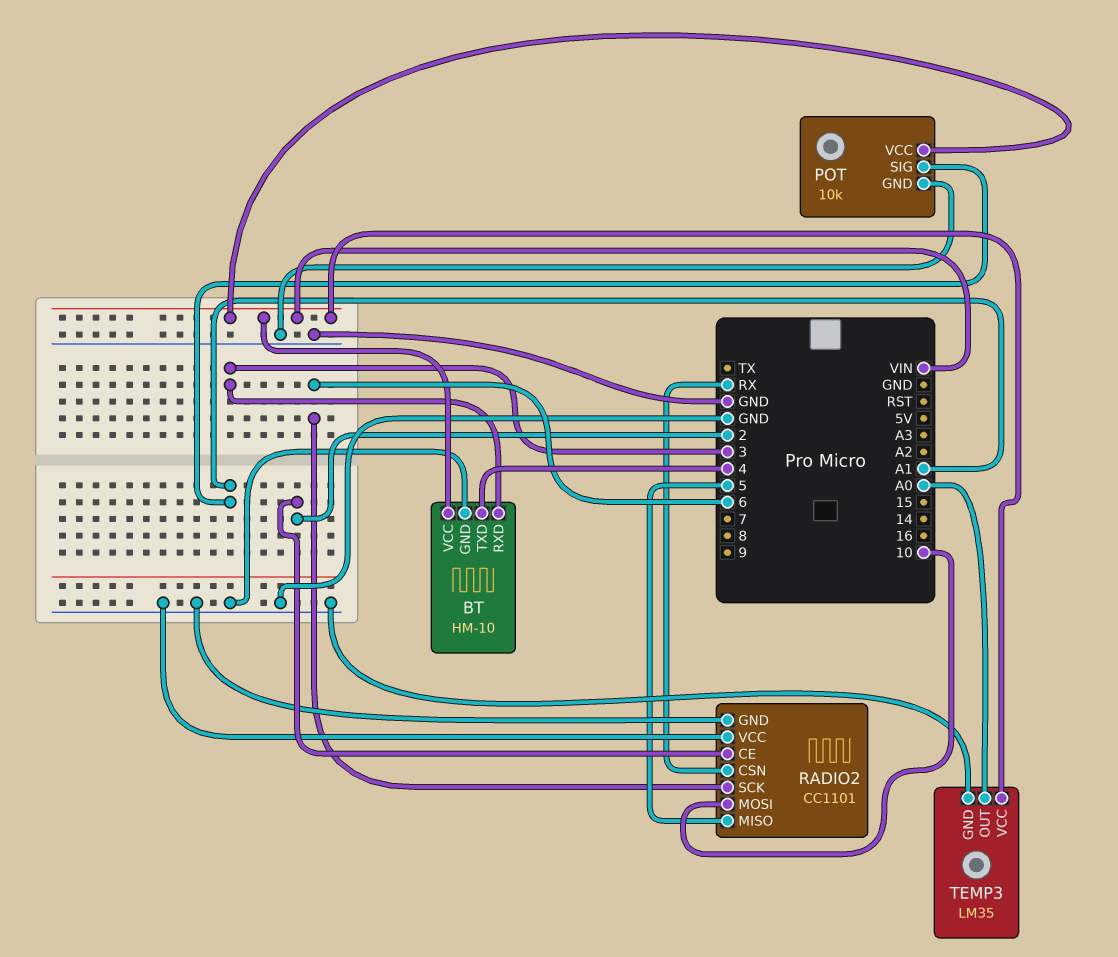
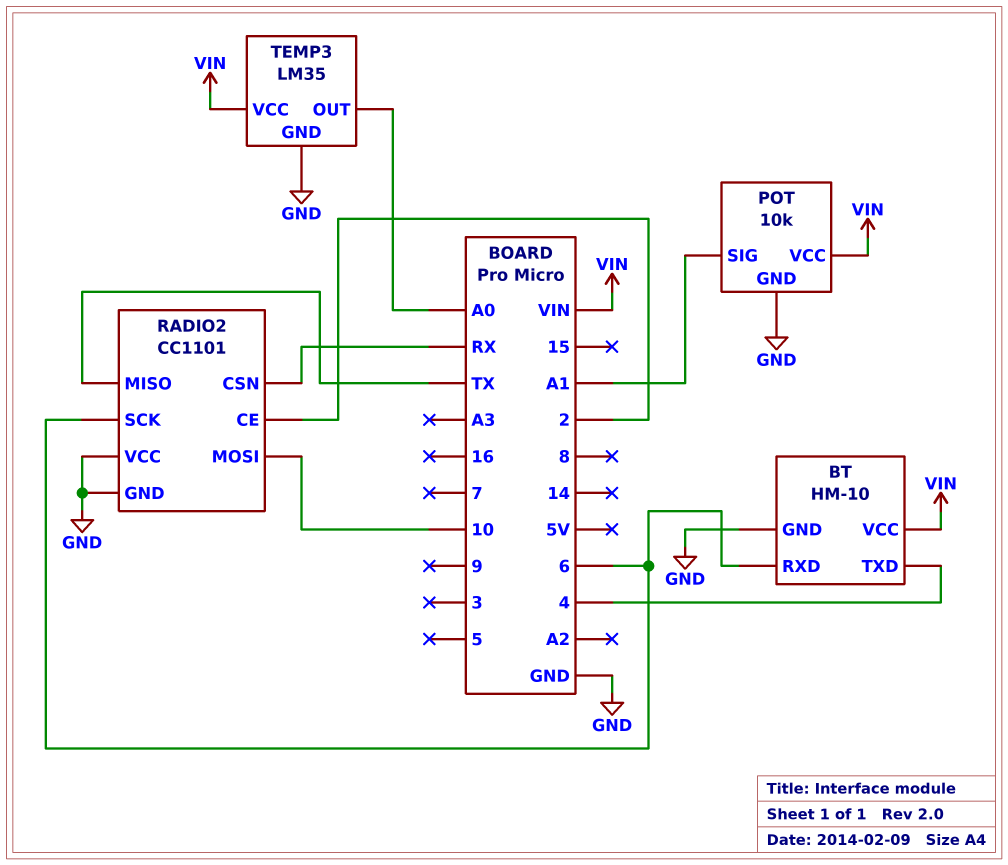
BT pin RXD: 3 -> 6
RADIO2 pin MISO: 5 -> TX

